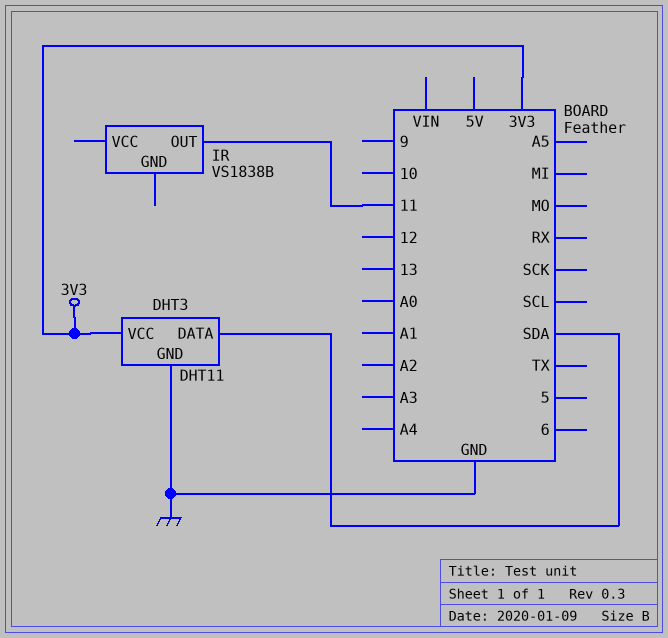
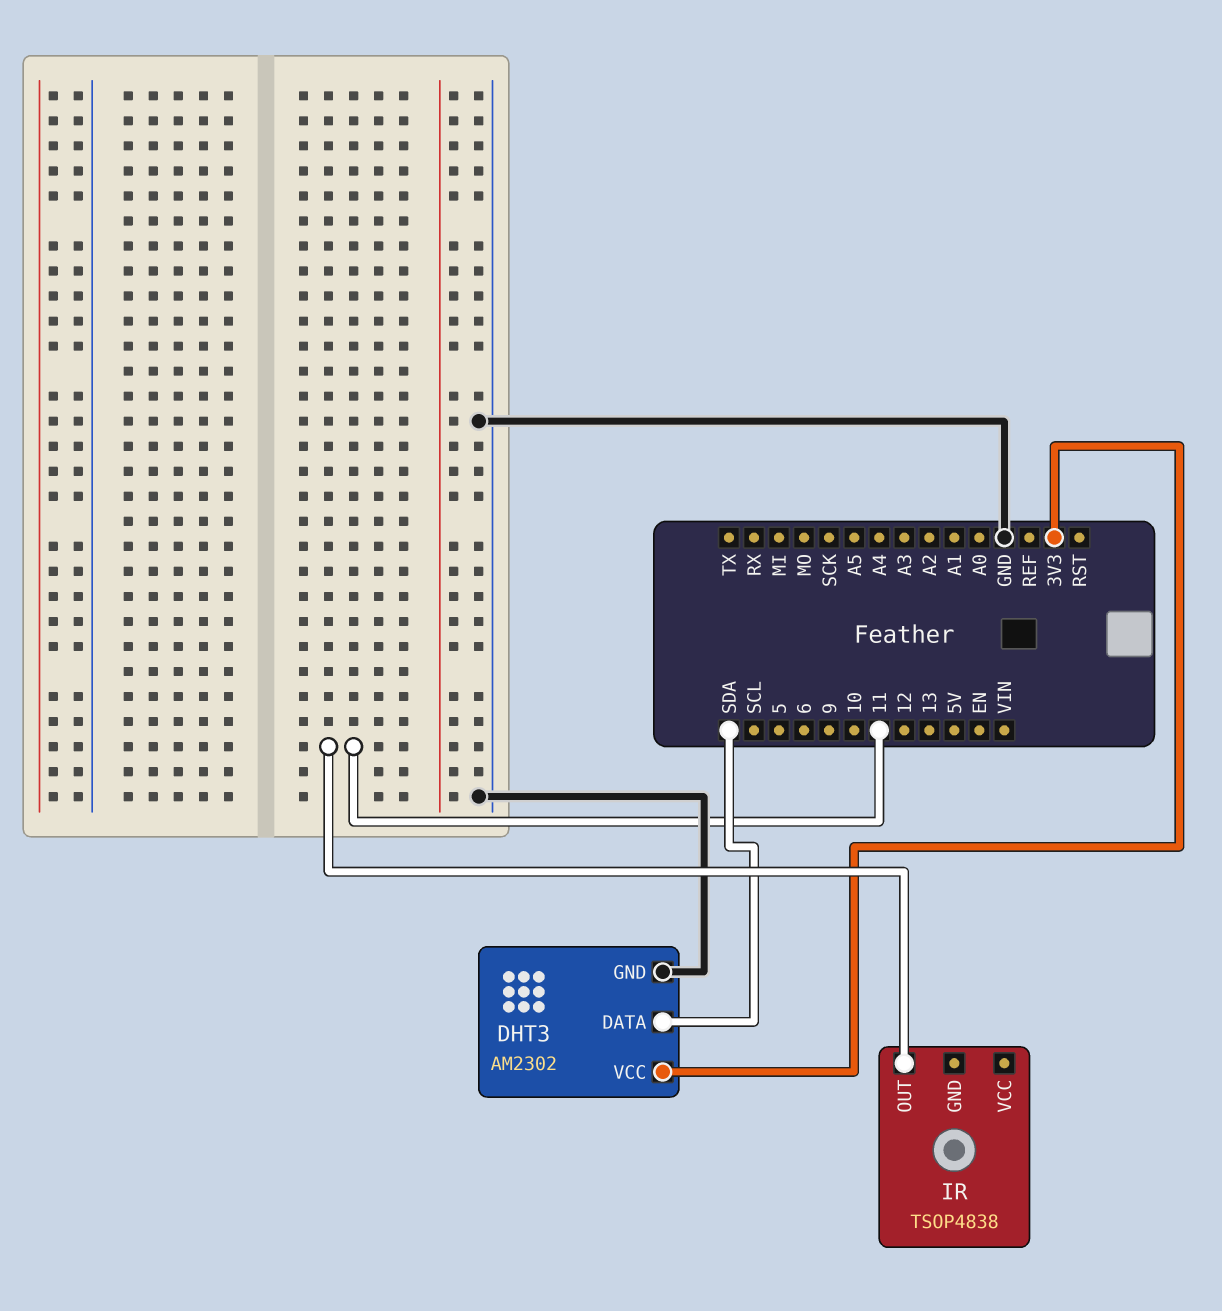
DHT3: DHT11 -> AM2302
IR: VS1838B -> TSOP4838

